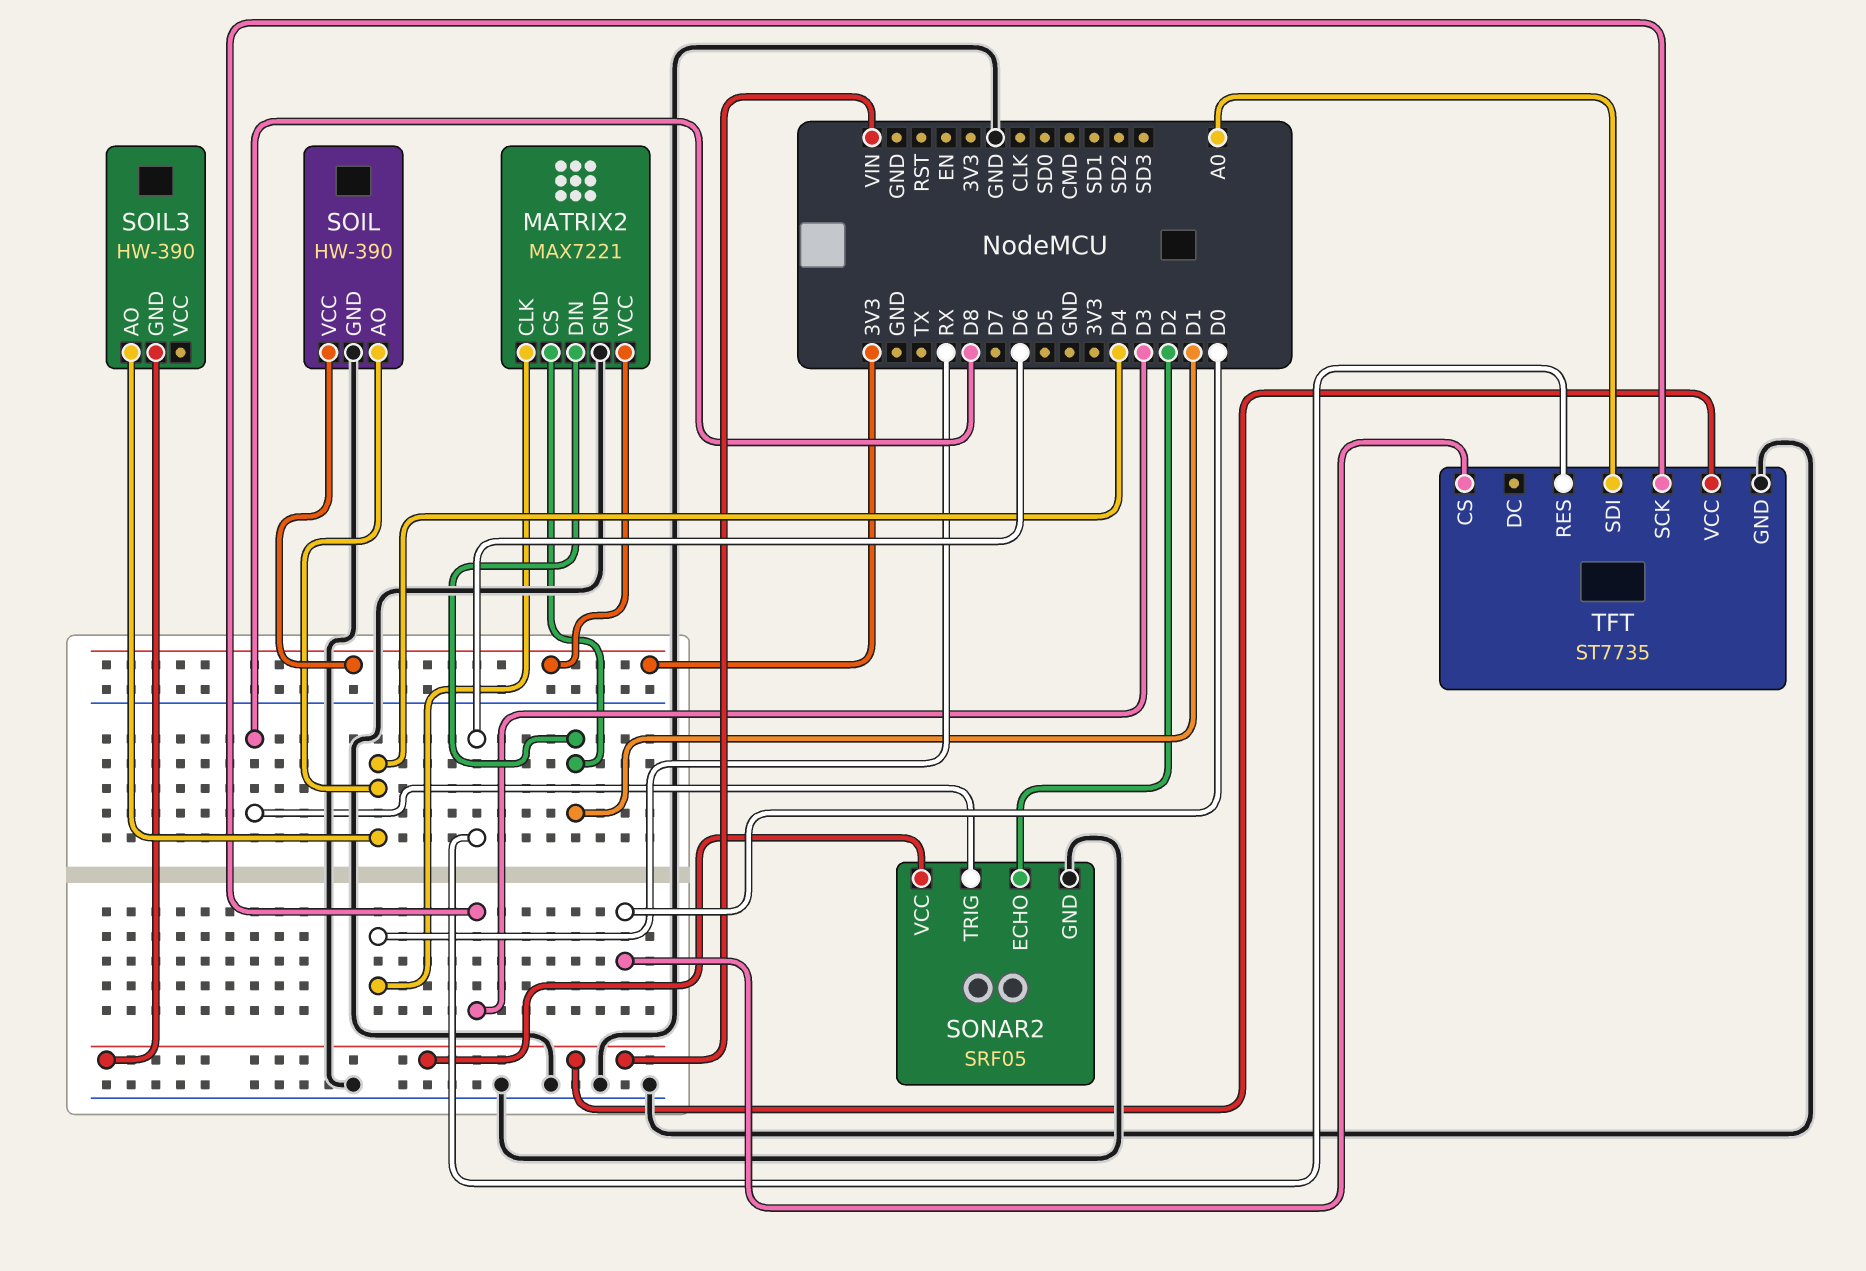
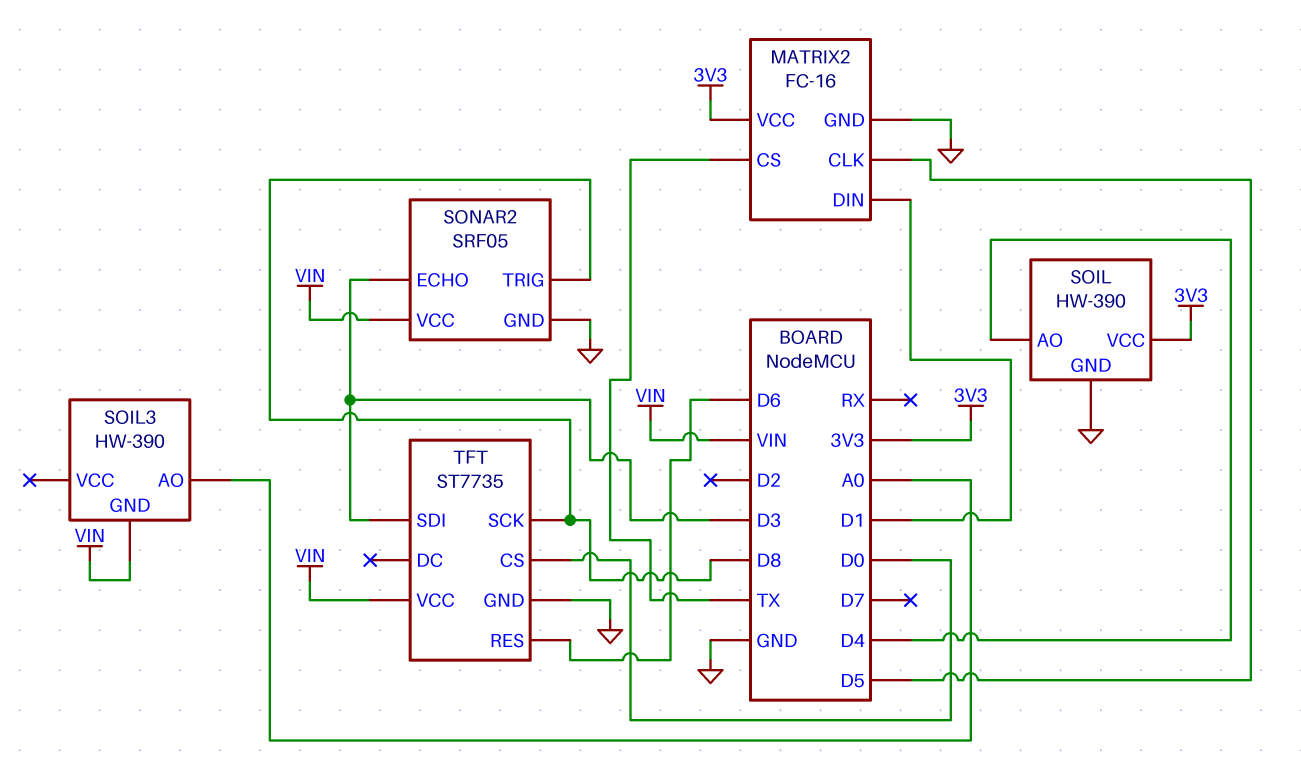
MATRIX2: MAX7221 -> FC-16
MATRIX2 pin CLK: RX -> D5
MATRIX2 pin CS: D1 -> TX
SOIL3 pin AO: D4 -> A0
SONAR2 pin ECHO: D2 -> D3
TFT pin SCK: D3 -> D8
TFT pin SDI: A0 -> D3

